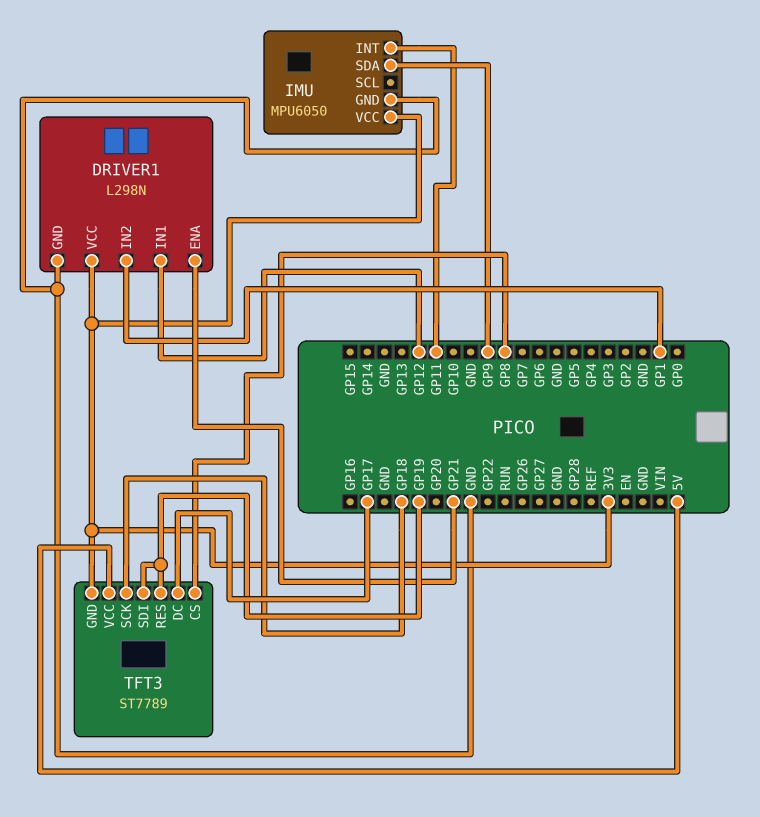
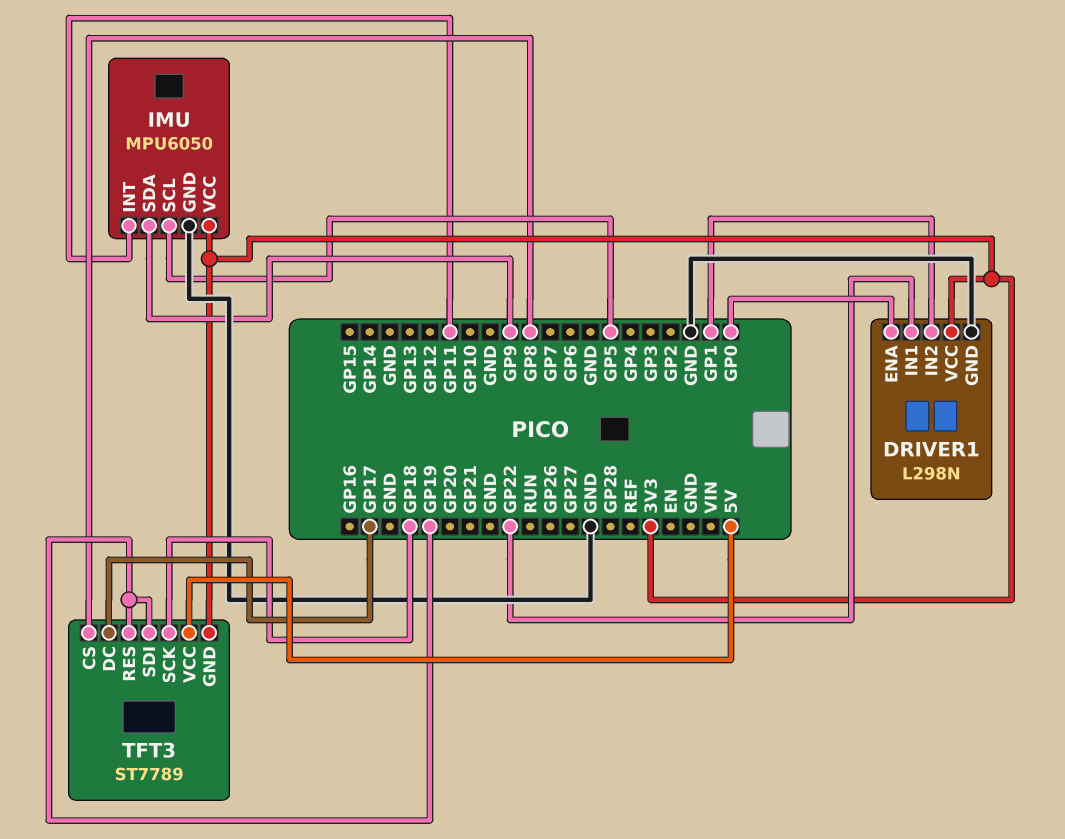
DRIVER1 pin ENA: GP21 -> GP0
DRIVER1 pin IN1: GP12 -> GP22
IMU pin SCL: none -> GP5

